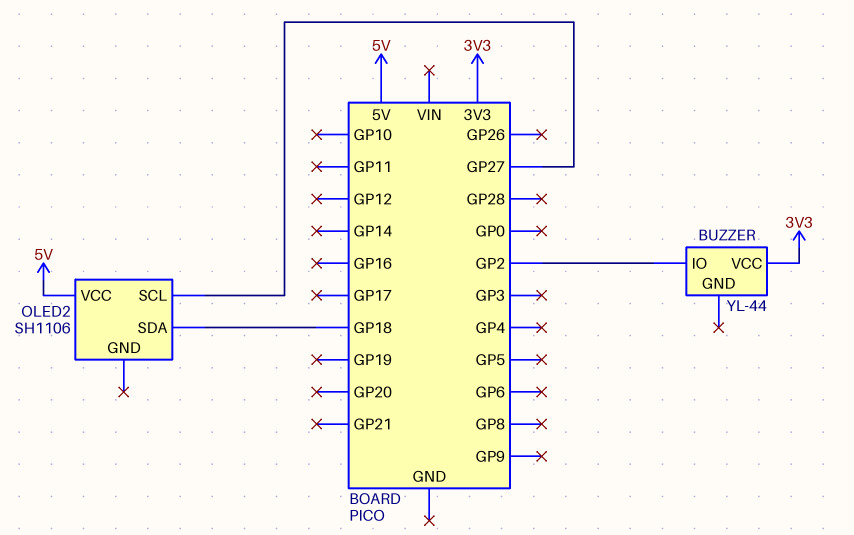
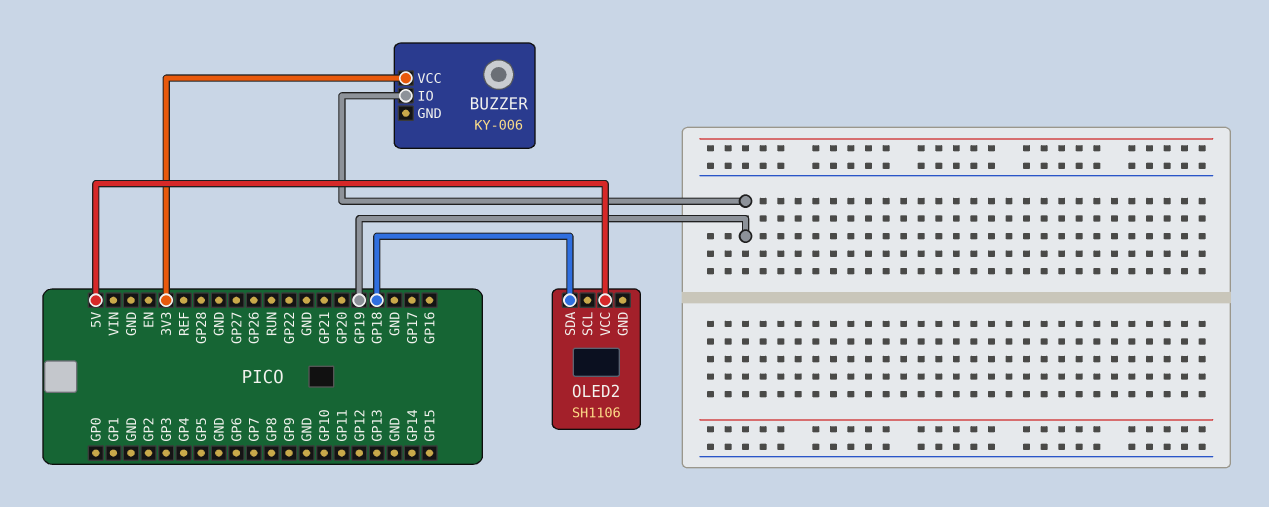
BUZZER: YL-44 -> KY-006
BUZZER pin IO: GP2 -> GP19
OLED2 pin SCL: GP27 -> none

